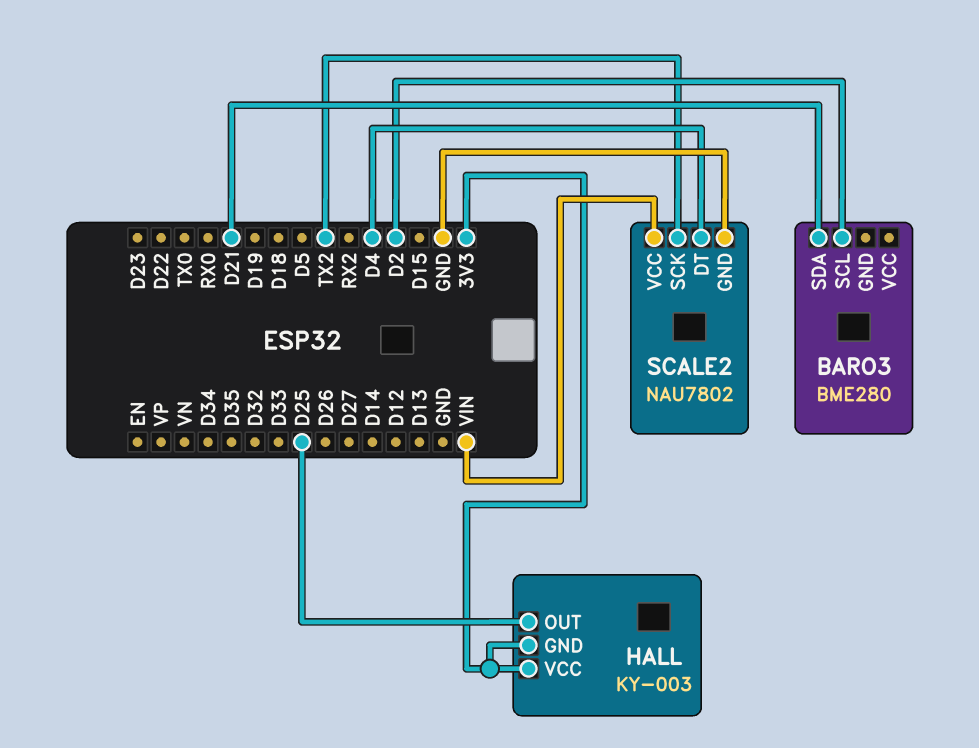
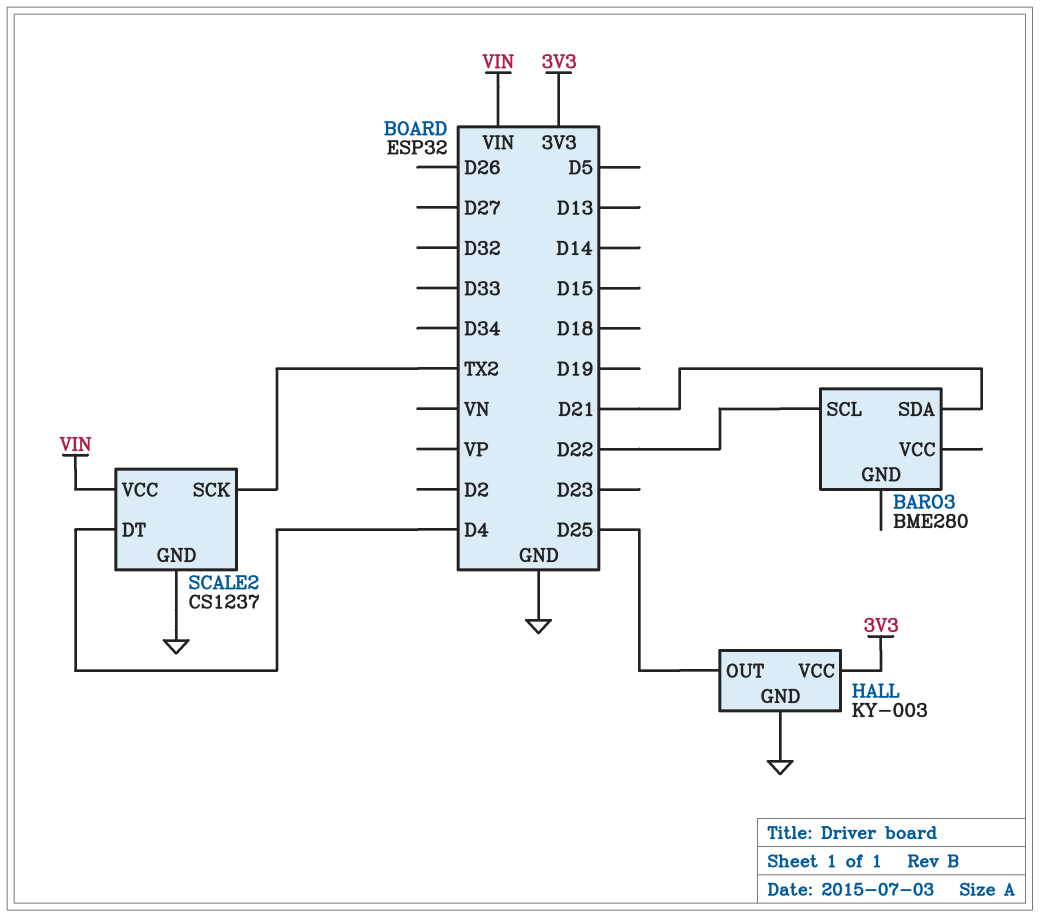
BARO3 pin SCL: D2 -> D22
HALL pin GND: 3V3 -> GND
SCALE2: NAU7802 -> CS1237

